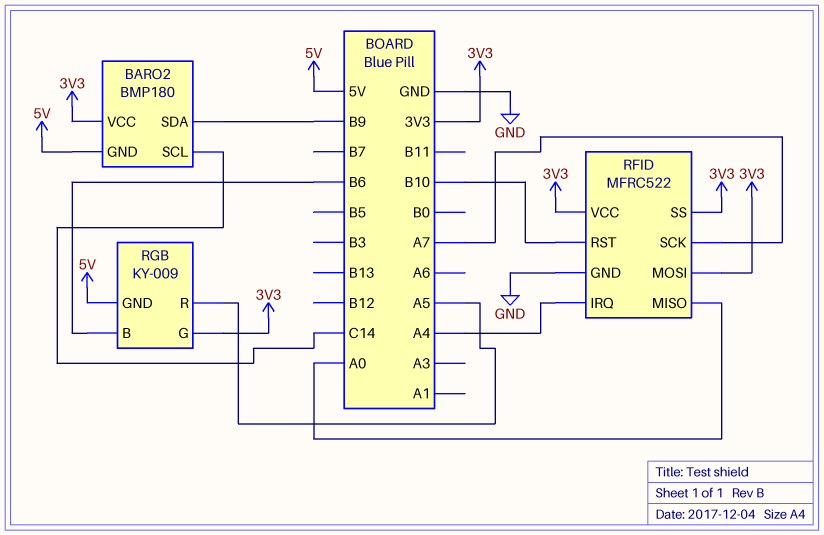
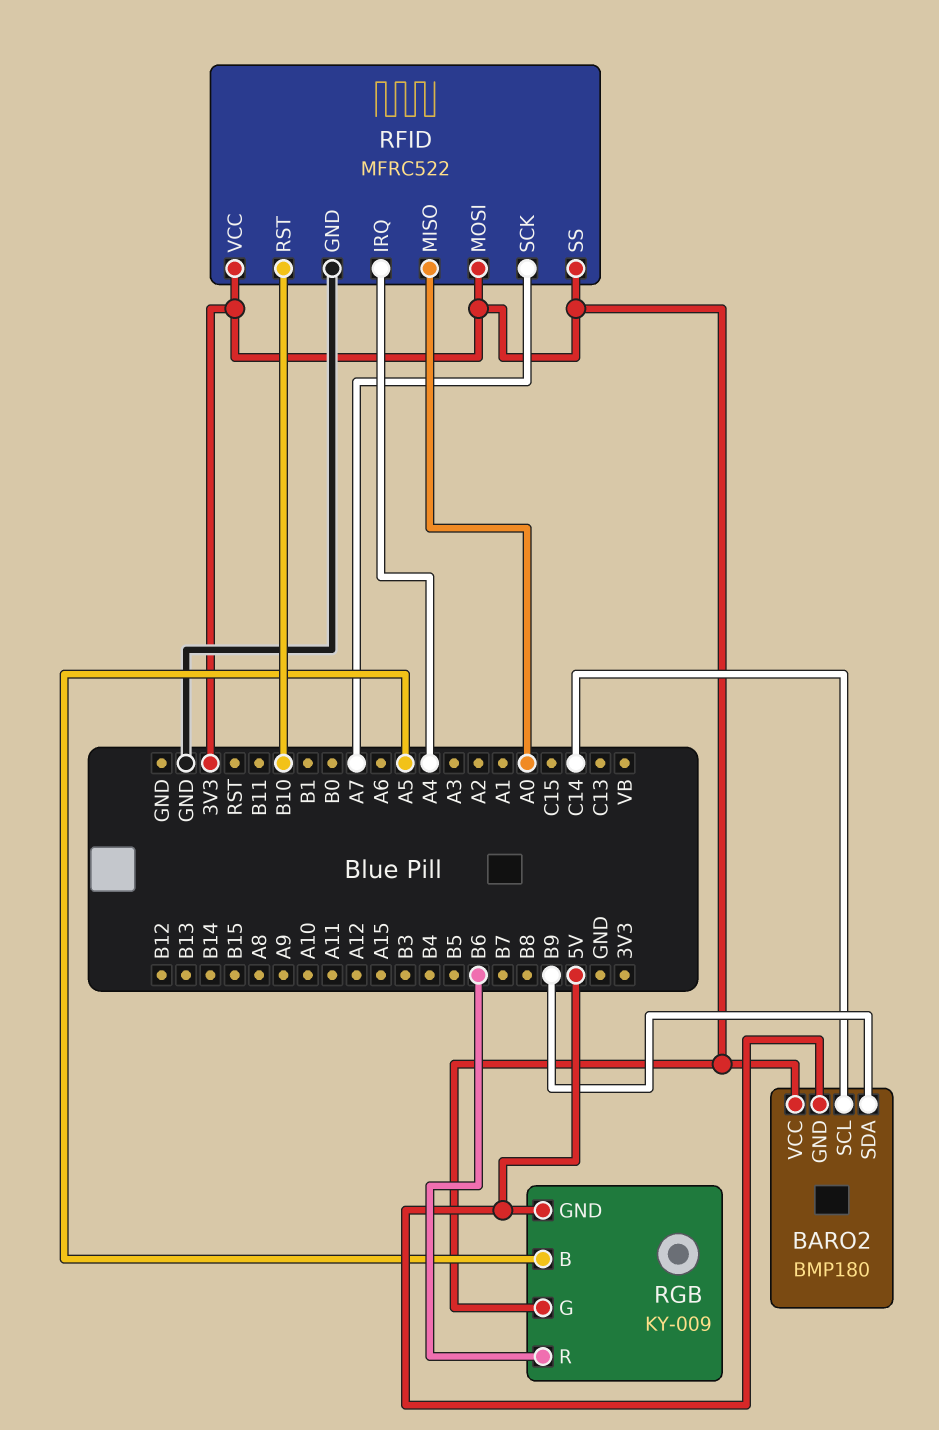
RGB pin B: B6 -> A5
RGB pin R: A5 -> B6

